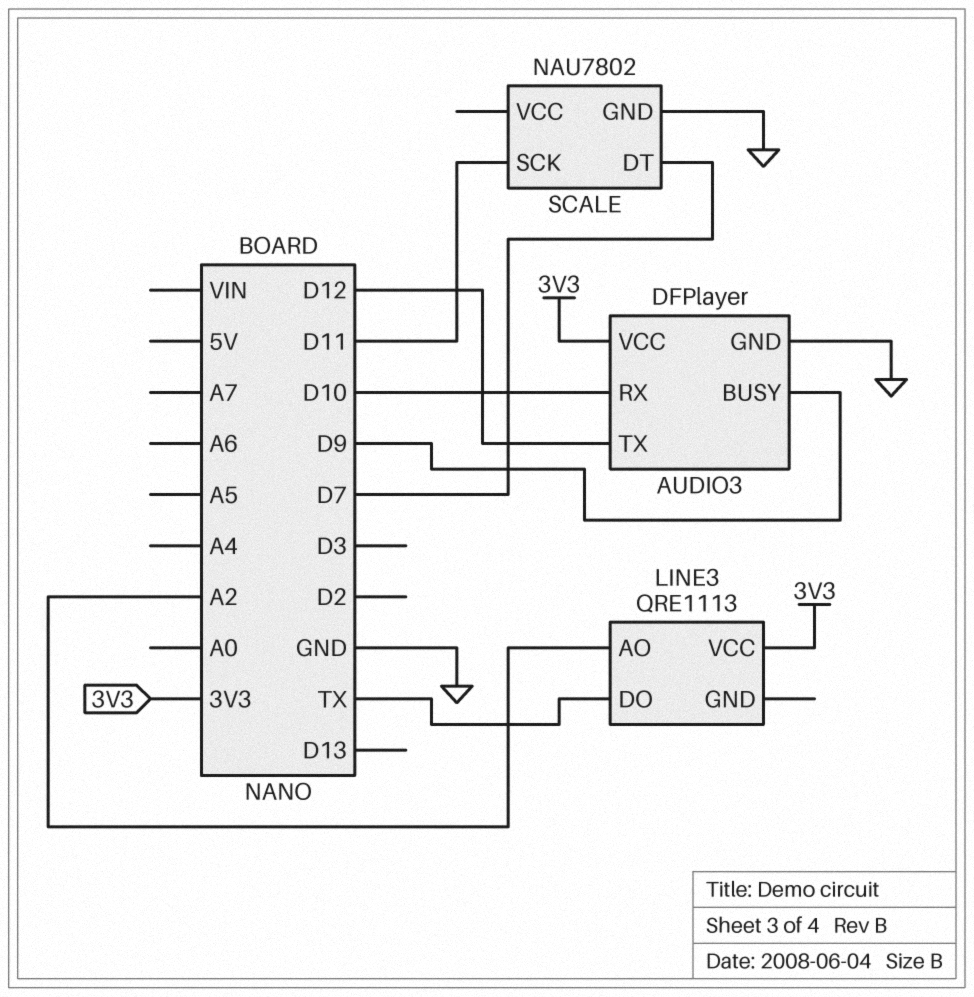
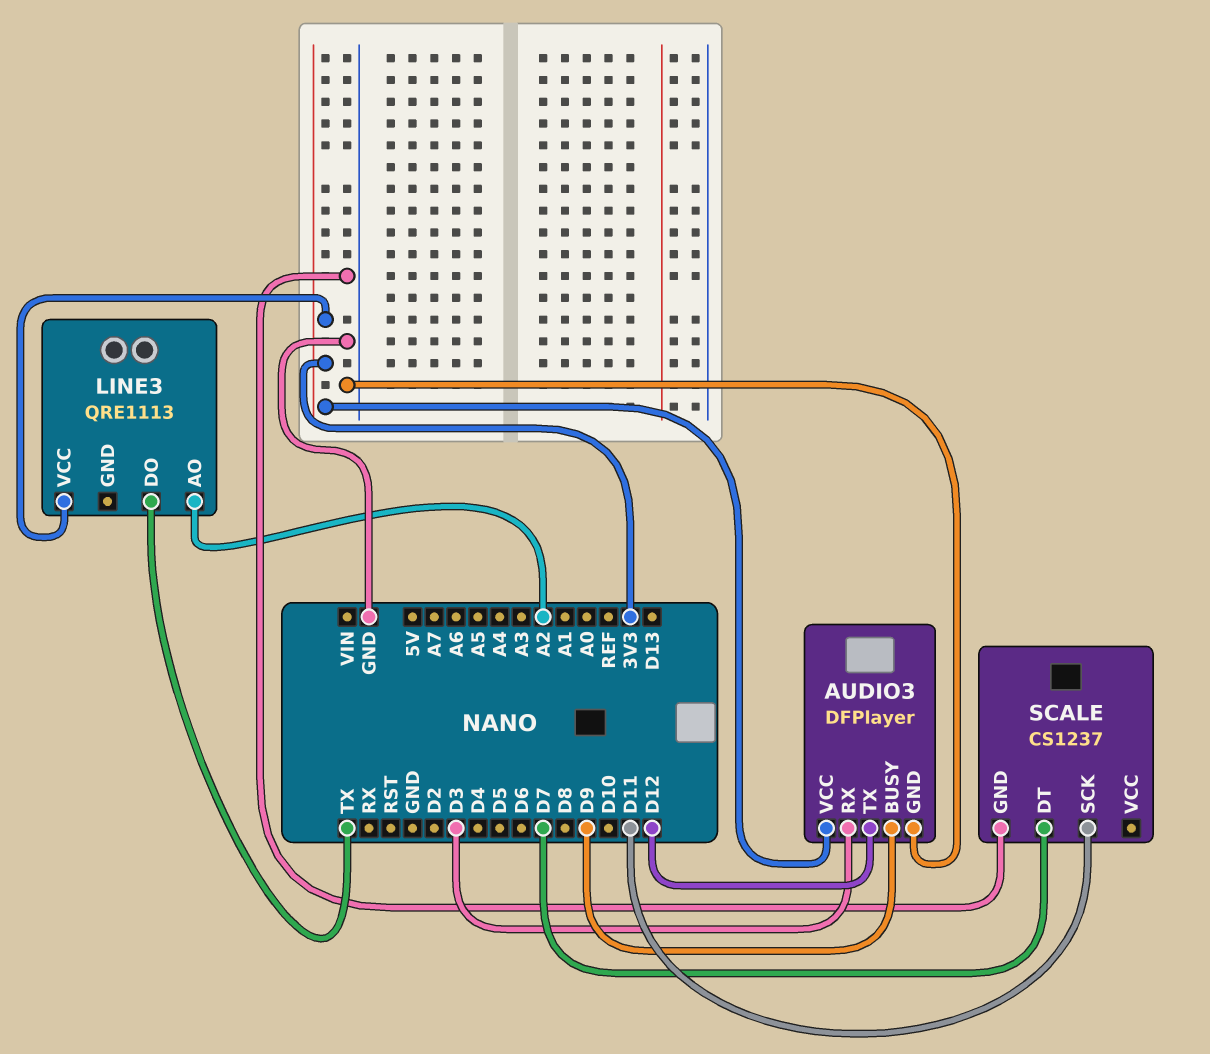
AUDIO3 pin RX: D10 -> D3
SCALE: NAU7802 -> CS1237

